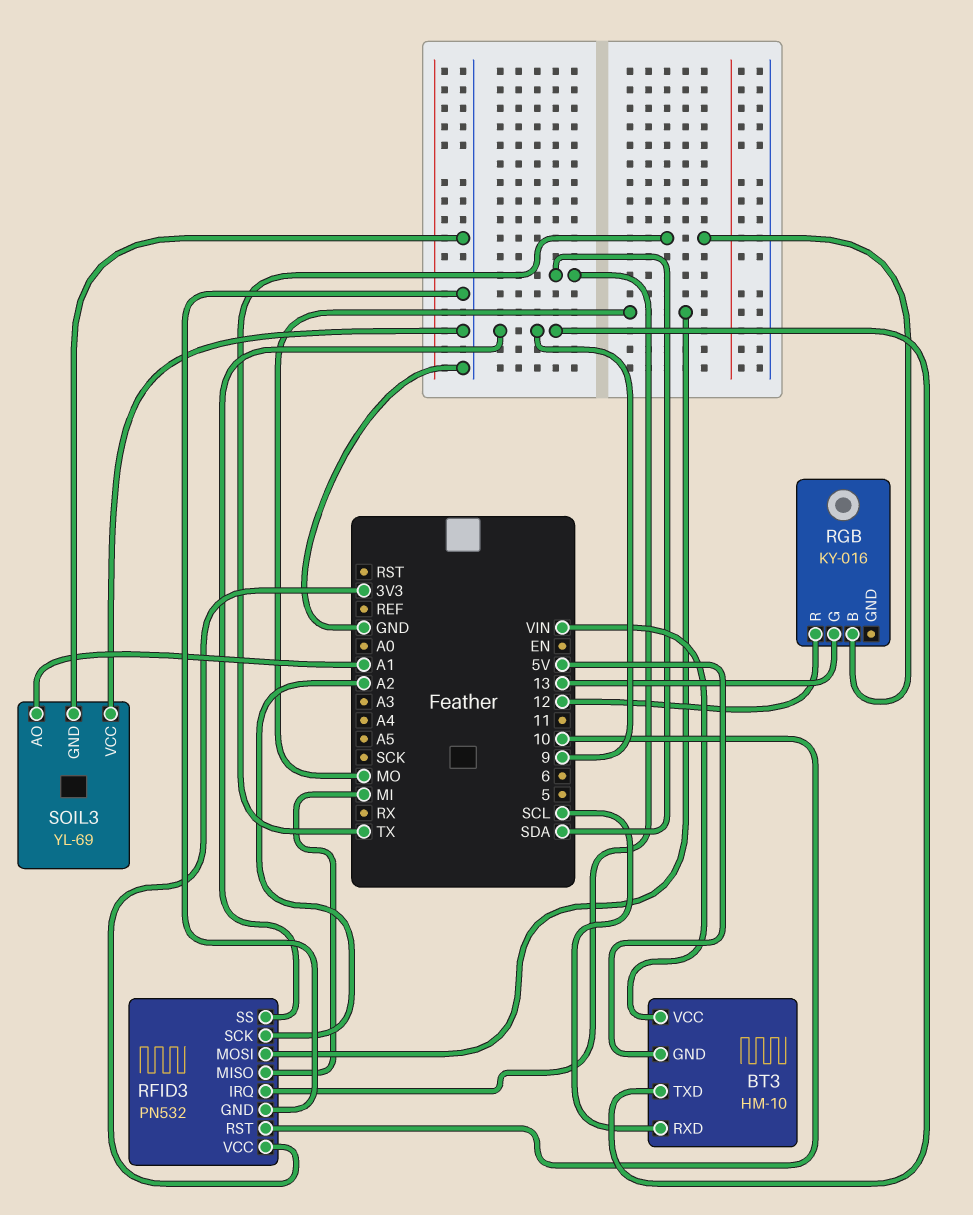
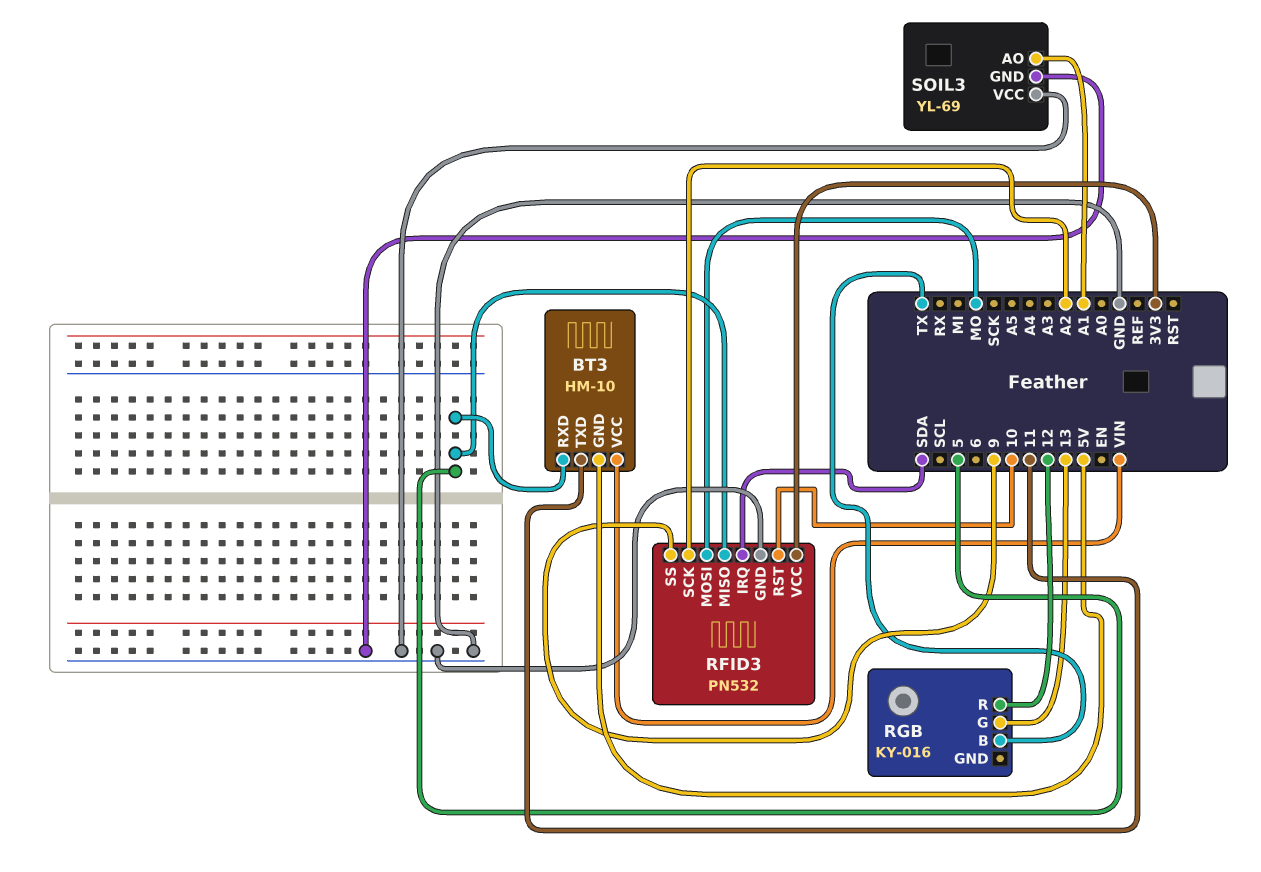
BT3 pin RXD: SCL -> 5
BT3 pin TXD: 9 -> 11
RFID3 pin MISO: MI -> 5

